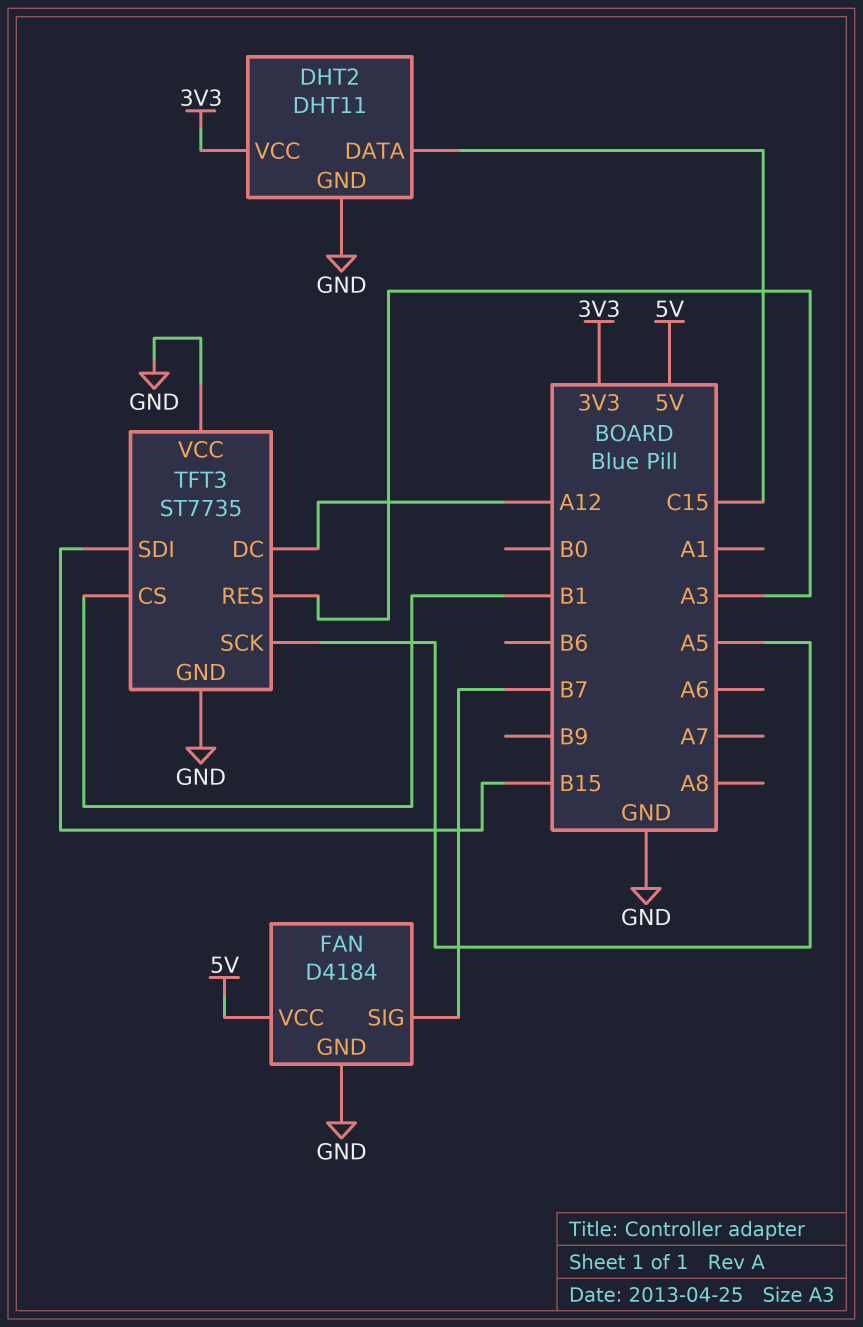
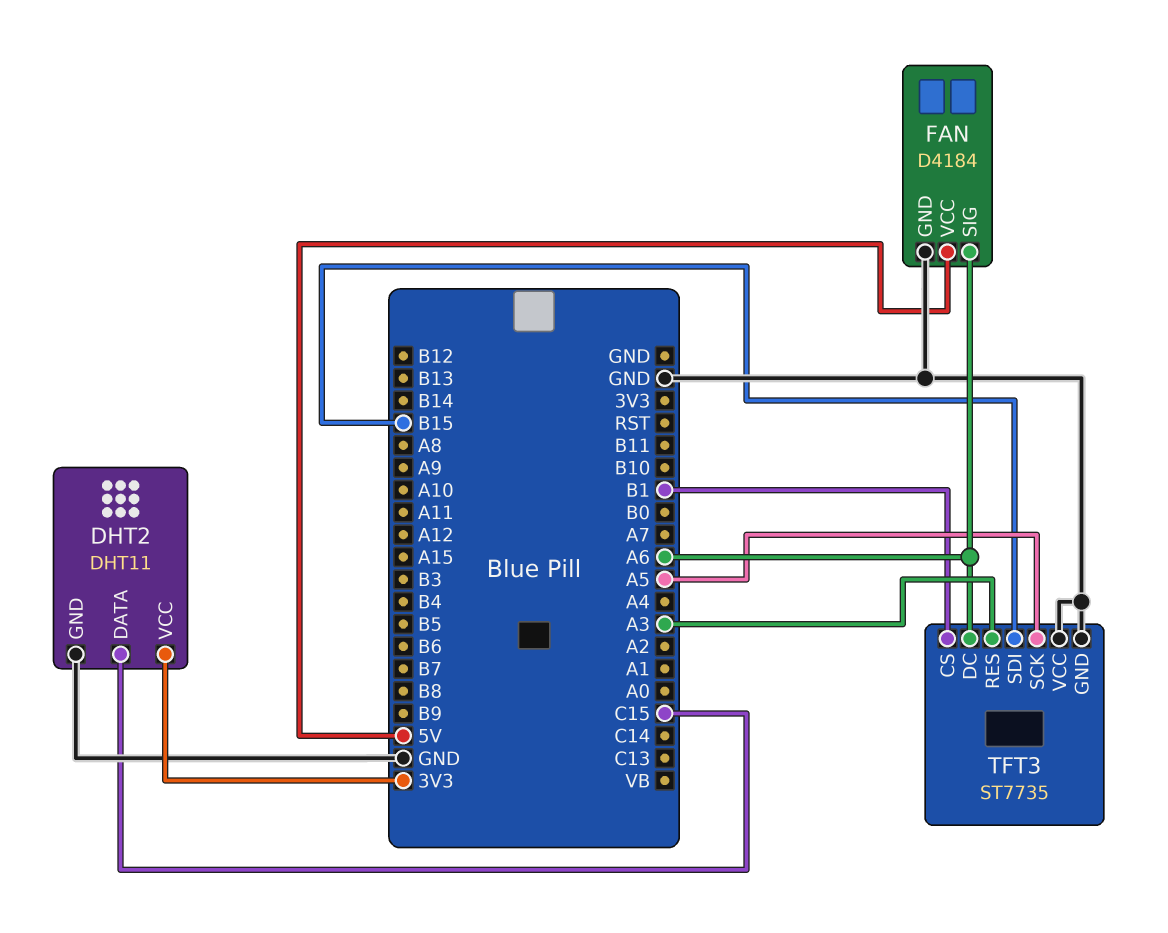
FAN pin SIG: B7 -> A6
TFT3 pin DC: A12 -> A6

